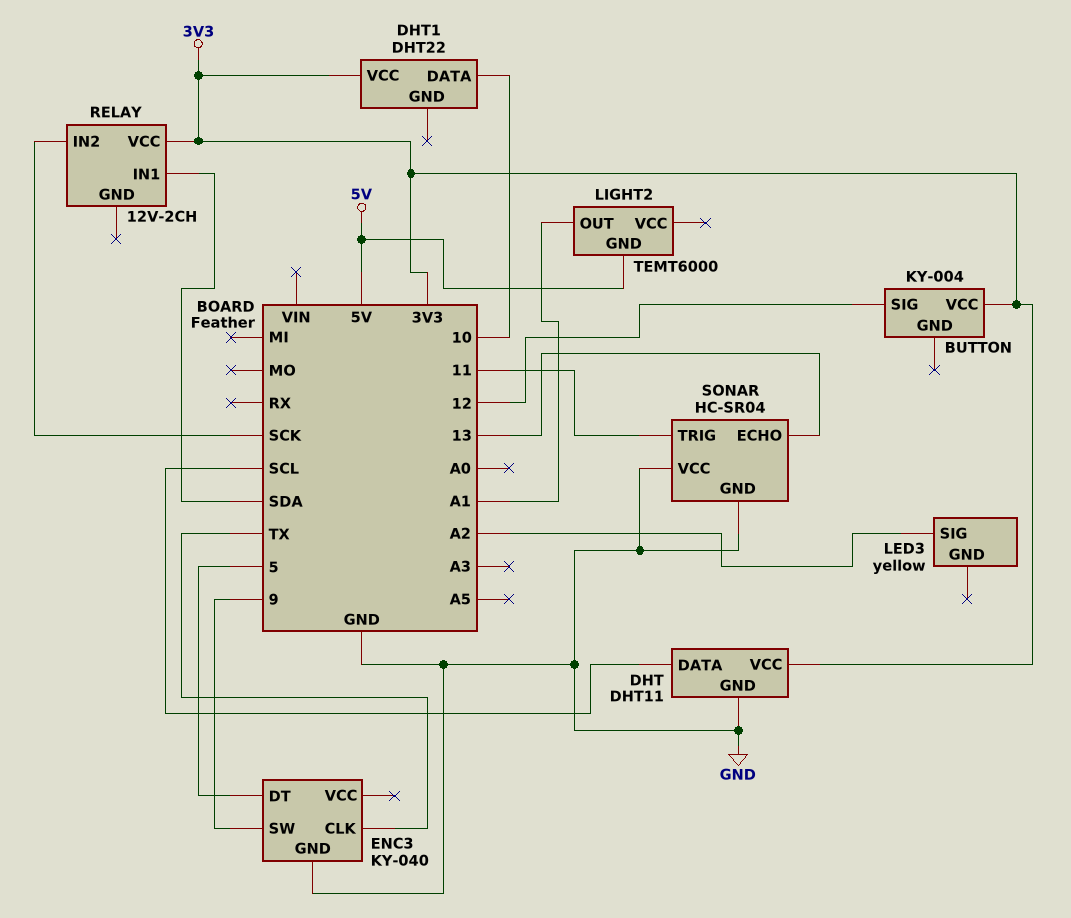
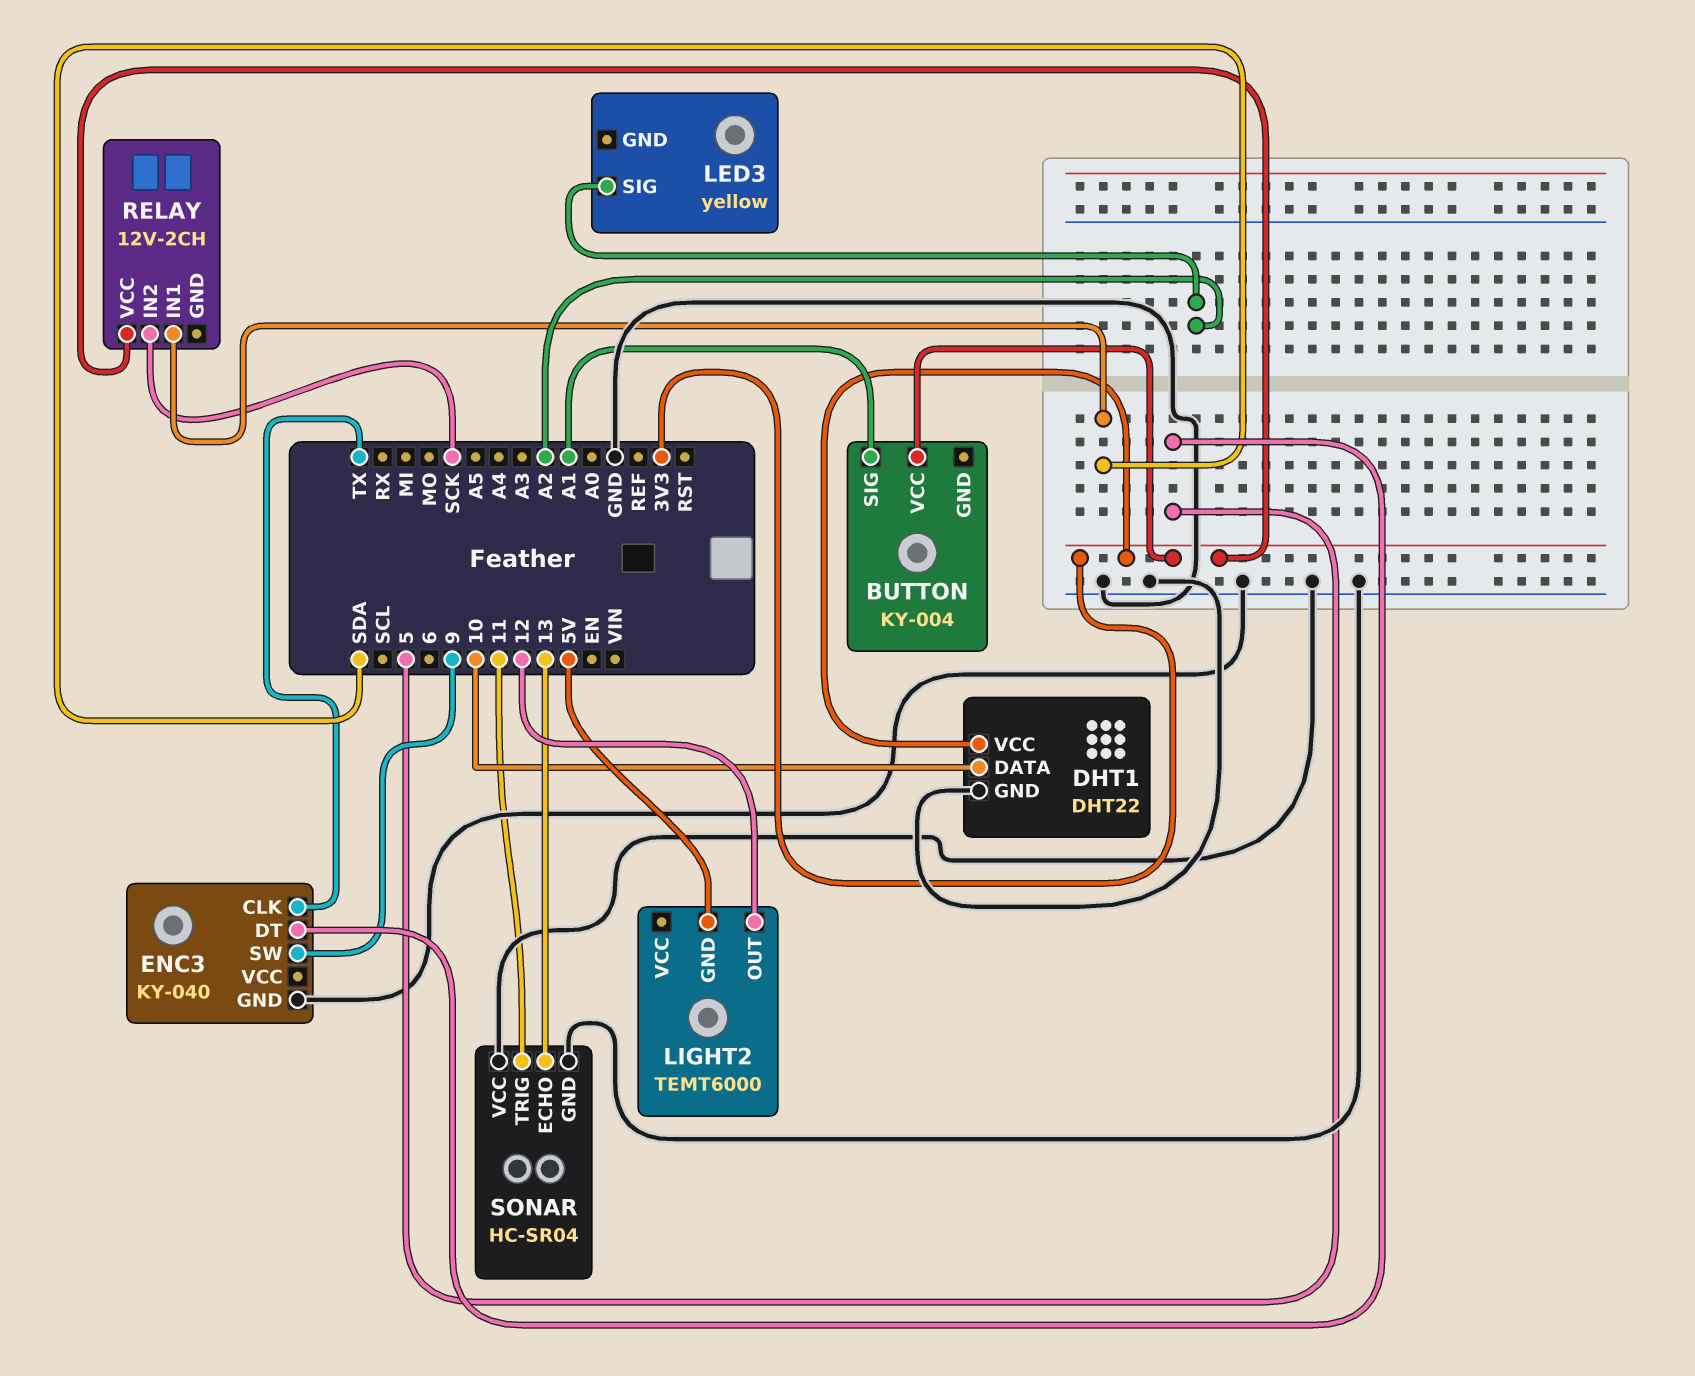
BUTTON pin SIG: 12 -> A1
DHT: DHT11 -> none
DHT pin DATA: SCL -> none
DHT pin GND: GND -> none
DHT pin VCC: 3V3 -> none
DHT1 pin GND: none -> GND
LIGHT2 pin OUT: A1 -> 12

